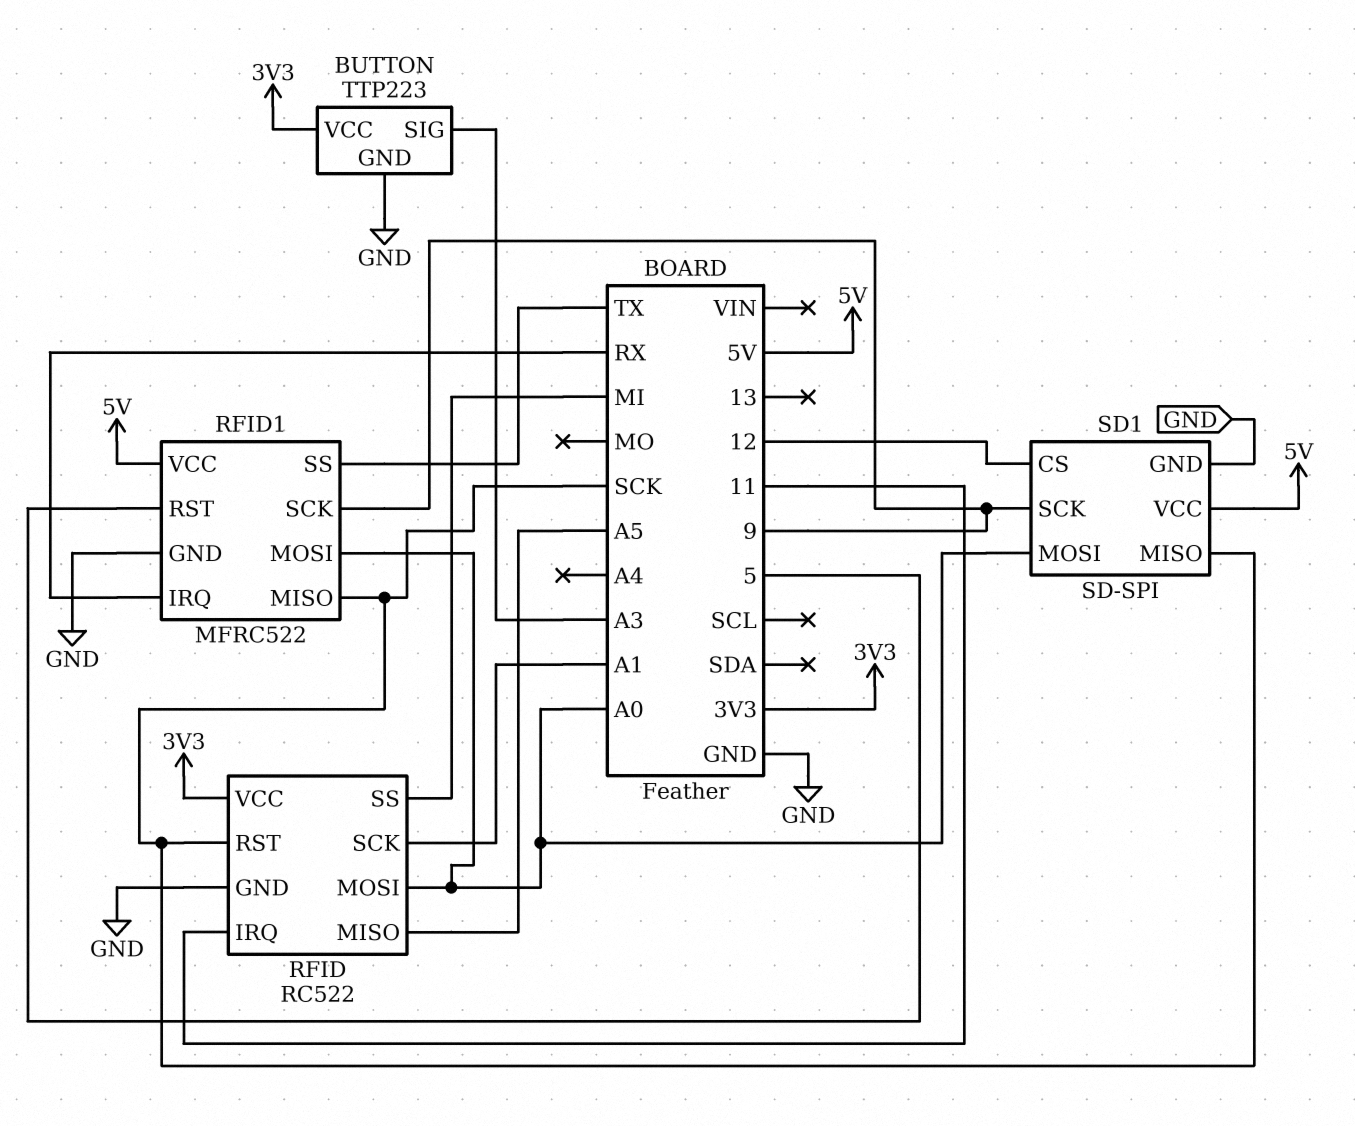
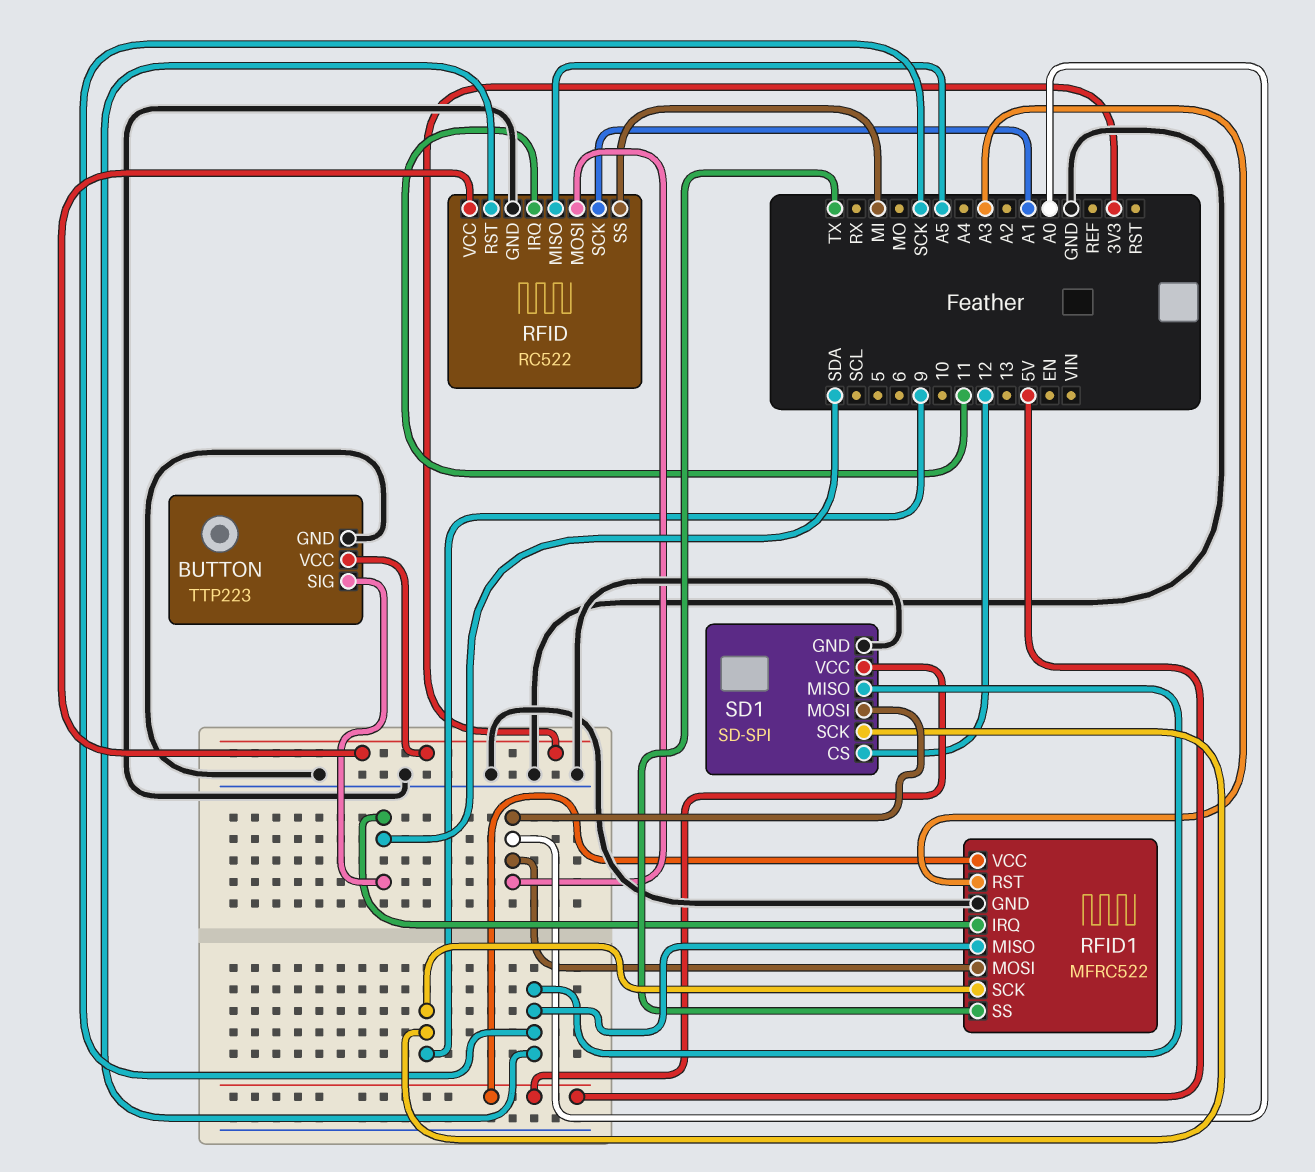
BUTTON pin SIG: A3 -> SDA
RFID1 pin IRQ: RX -> SDA
RFID1 pin RST: 5 -> A3

